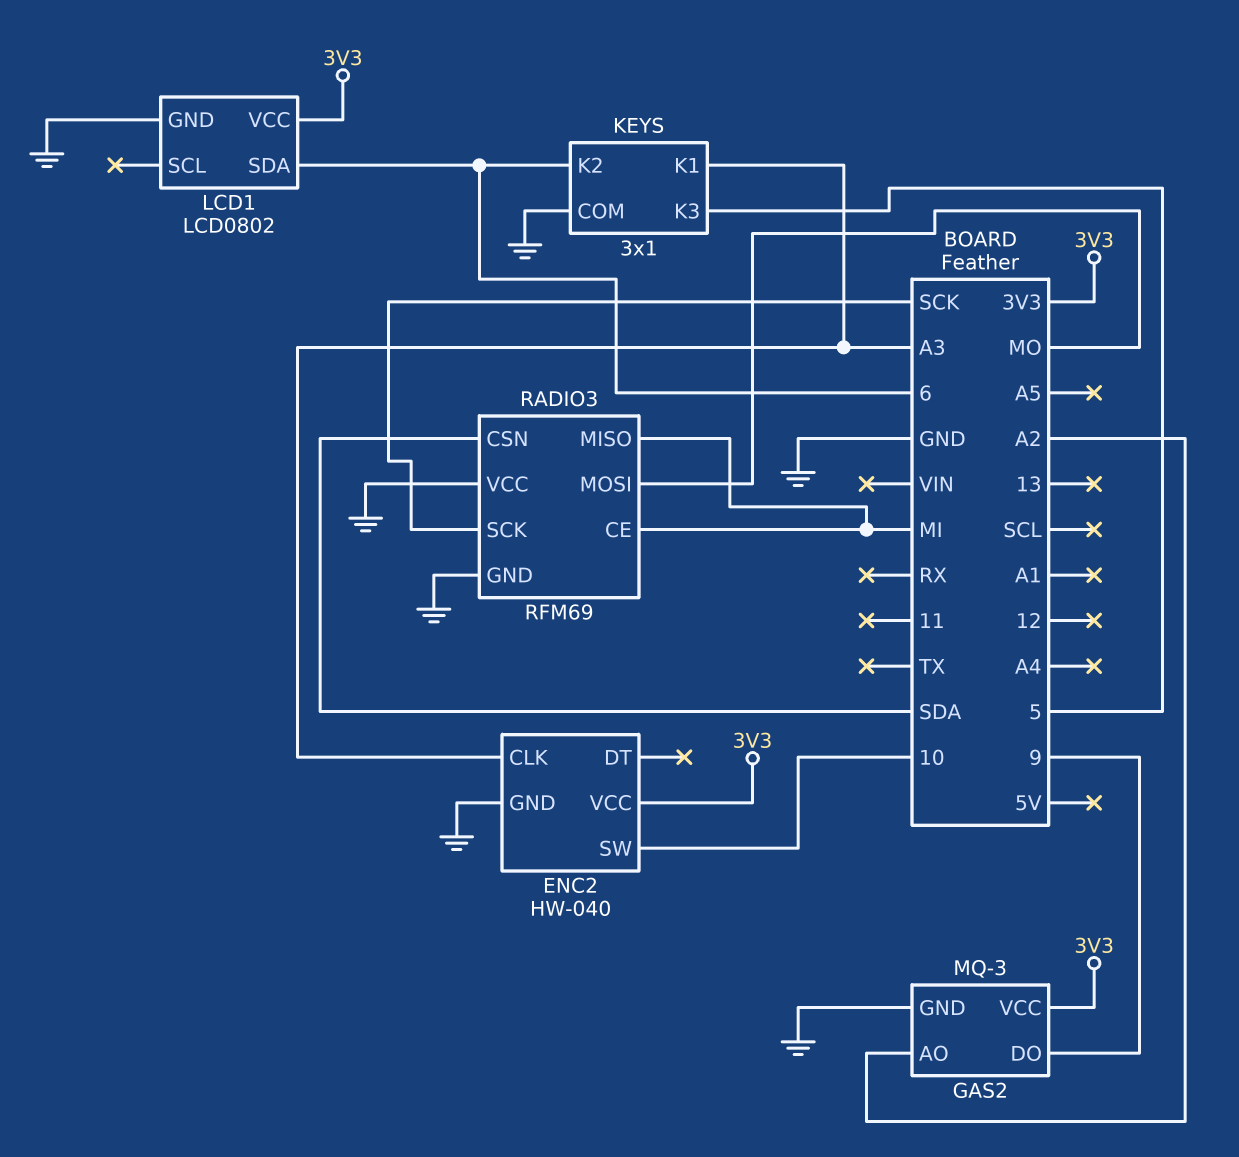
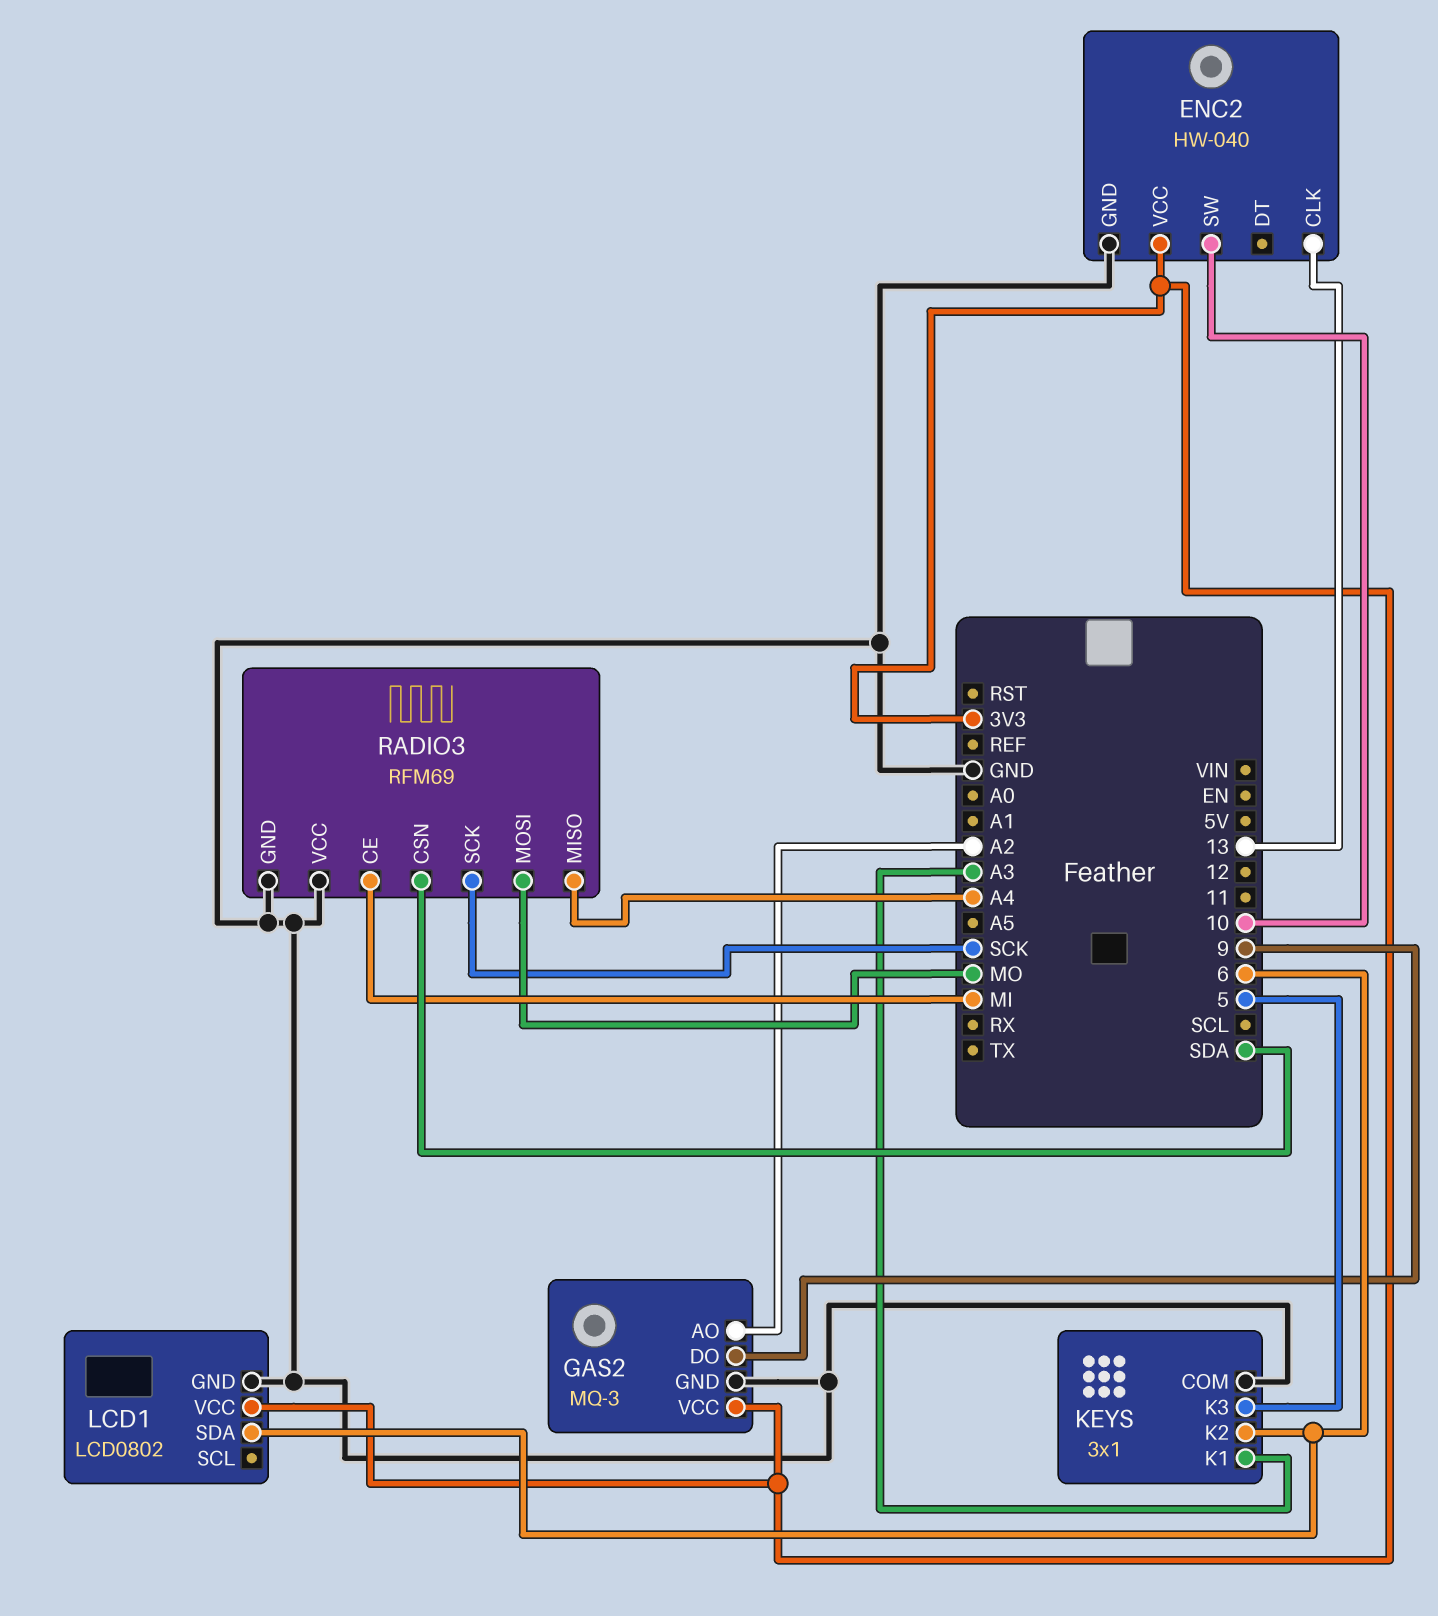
ENC2 pin CLK: A3 -> 13
RADIO3 pin MISO: MI -> A4

